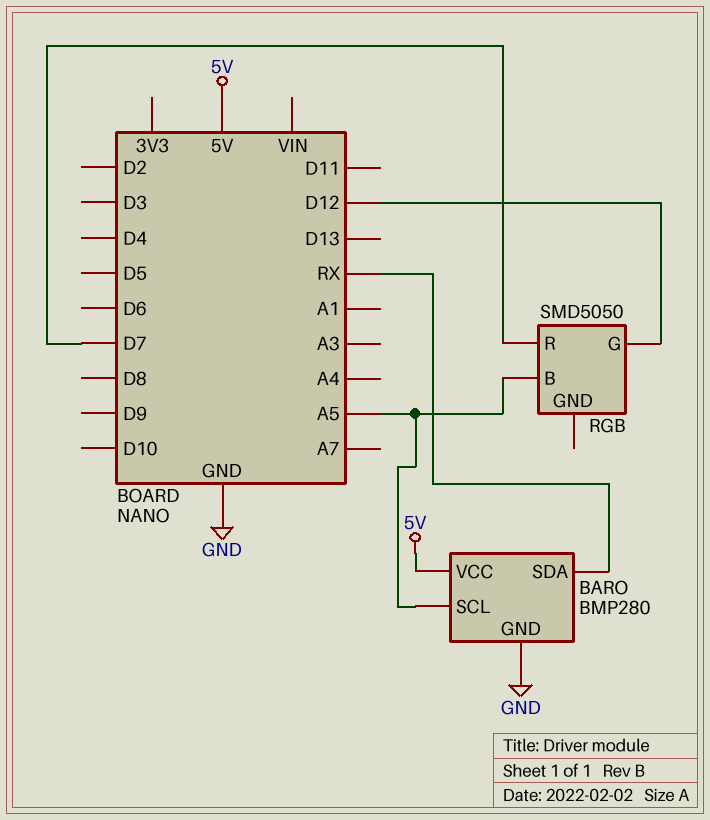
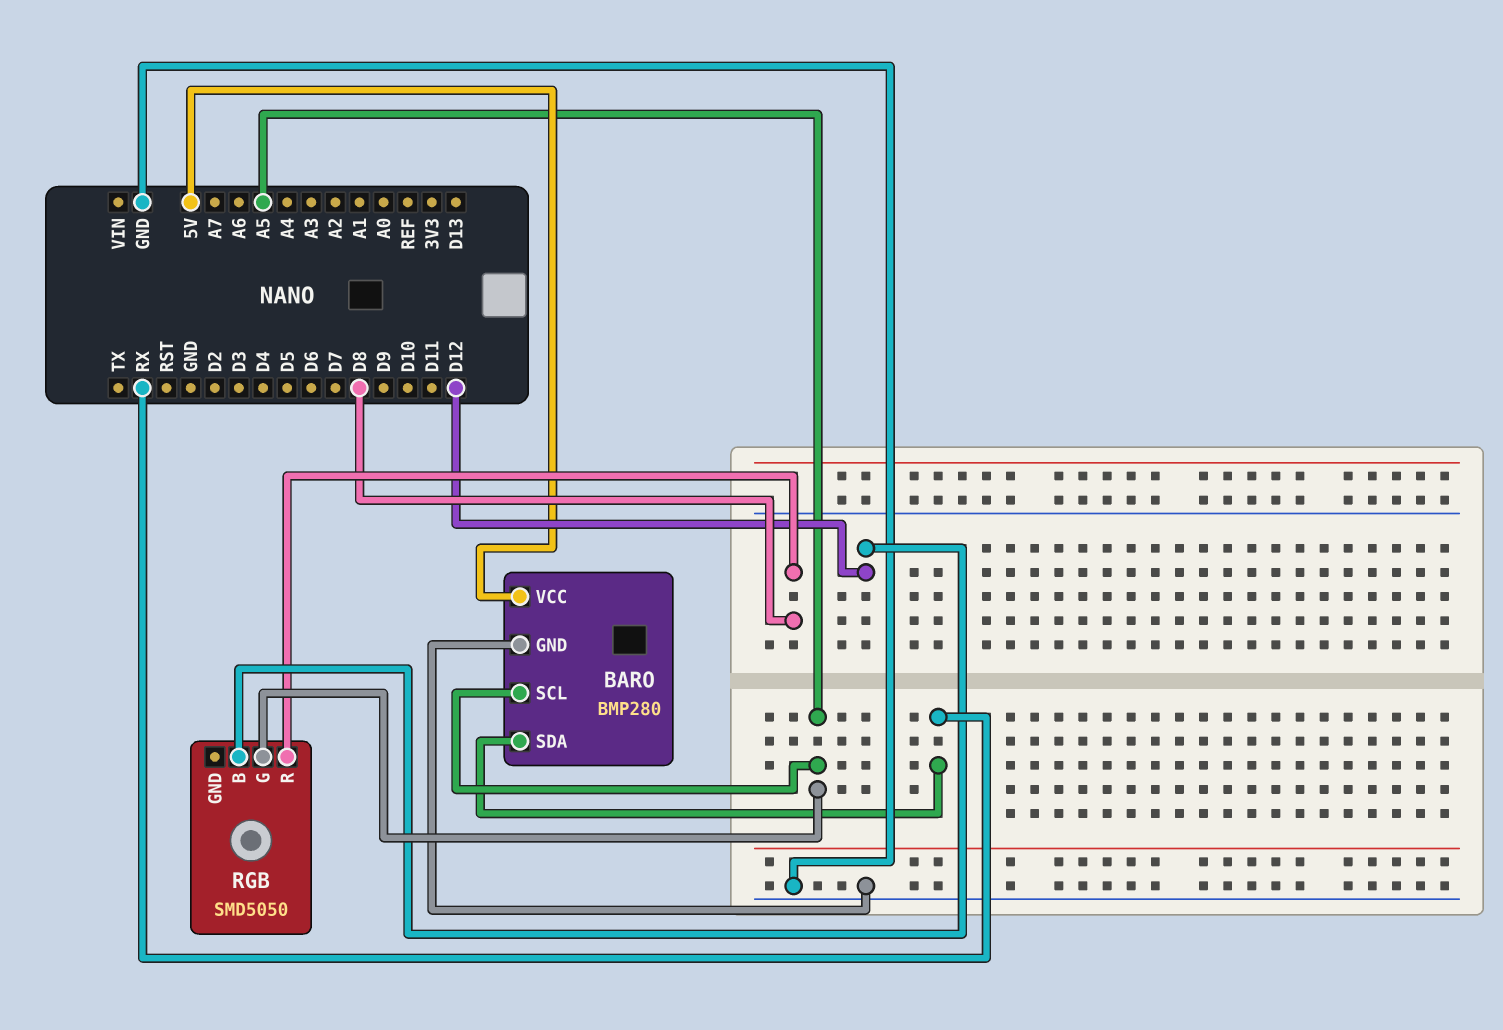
RGB pin B: A5 -> D12
RGB pin G: D12 -> A5
RGB pin R: D7 -> D8

